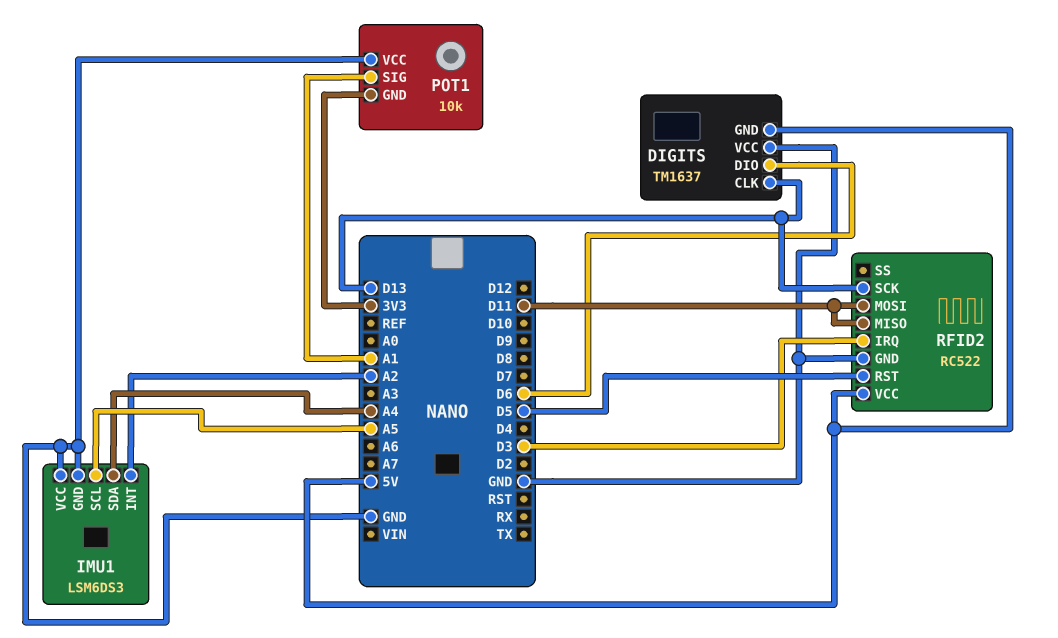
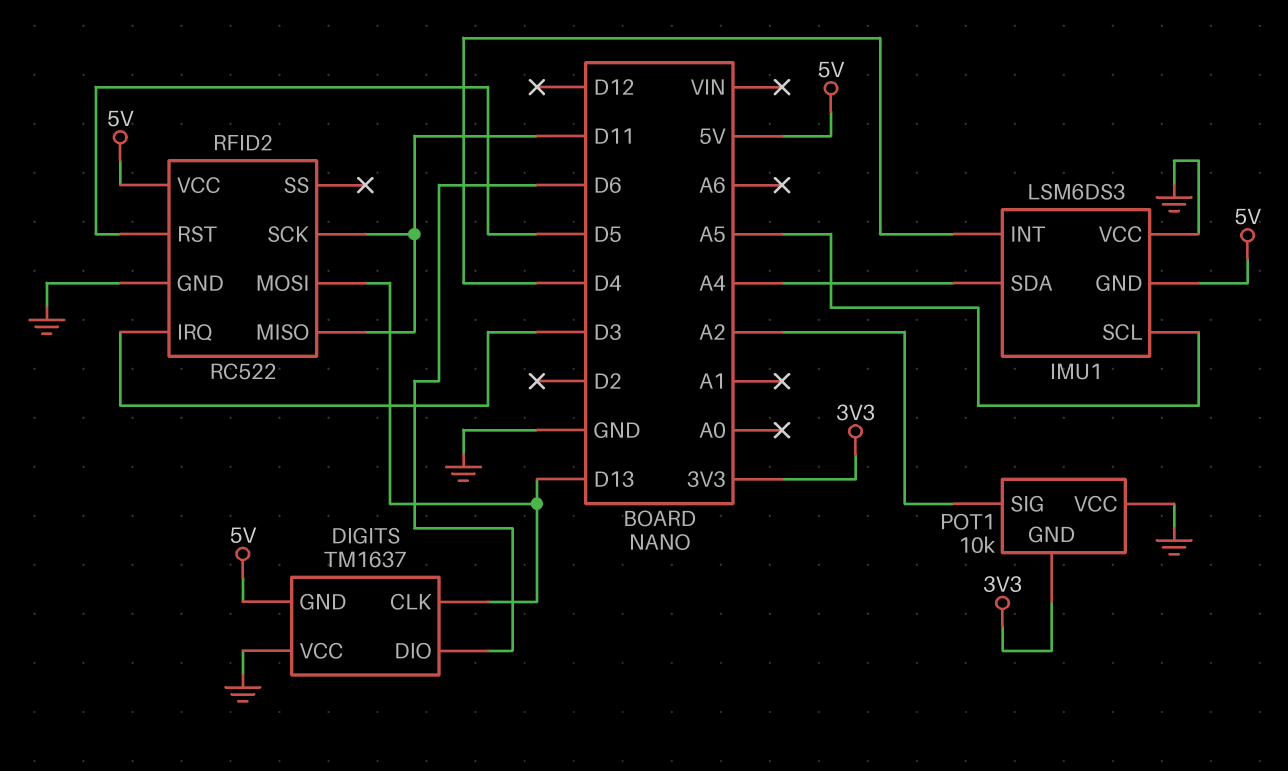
IMU1 pin GND: GND -> 5V
IMU1 pin INT: A2 -> D4
POT1 pin SIG: A1 -> A2
RFID2 pin MOSI: D11 -> D13
RFID2 pin SCK: D13 -> D11

